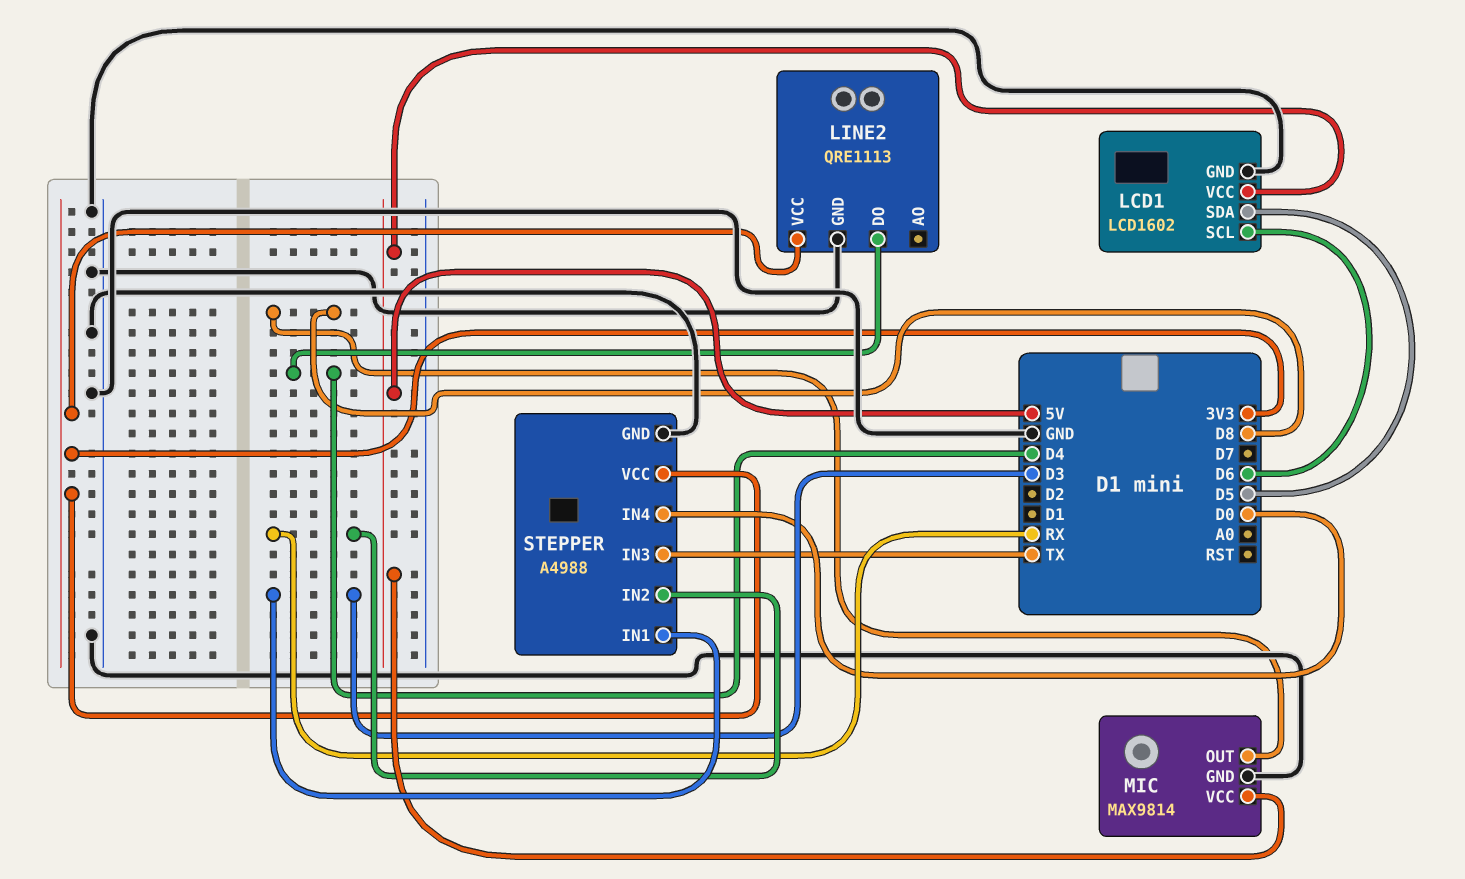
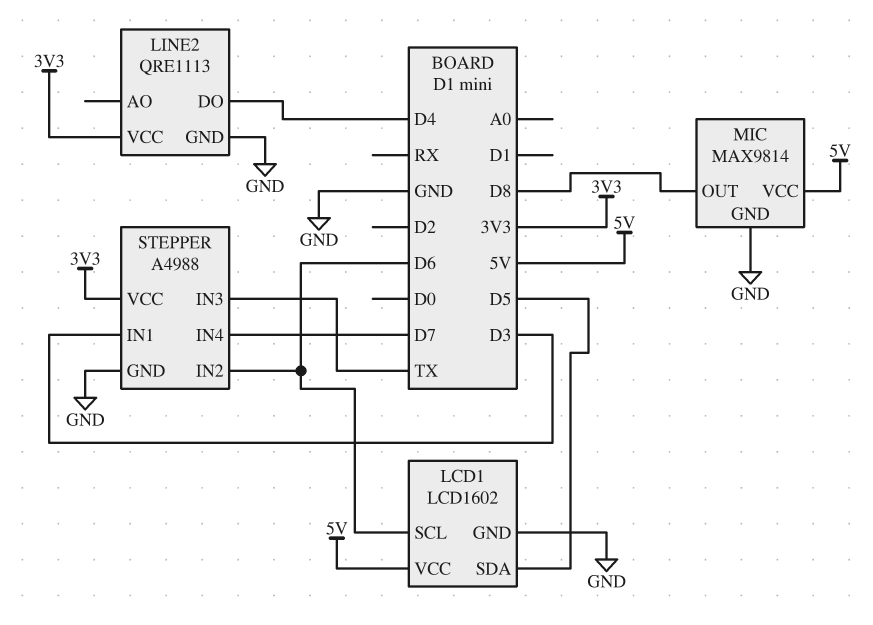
STEPPER pin IN2: RX -> D6
STEPPER pin IN4: D0 -> D7

